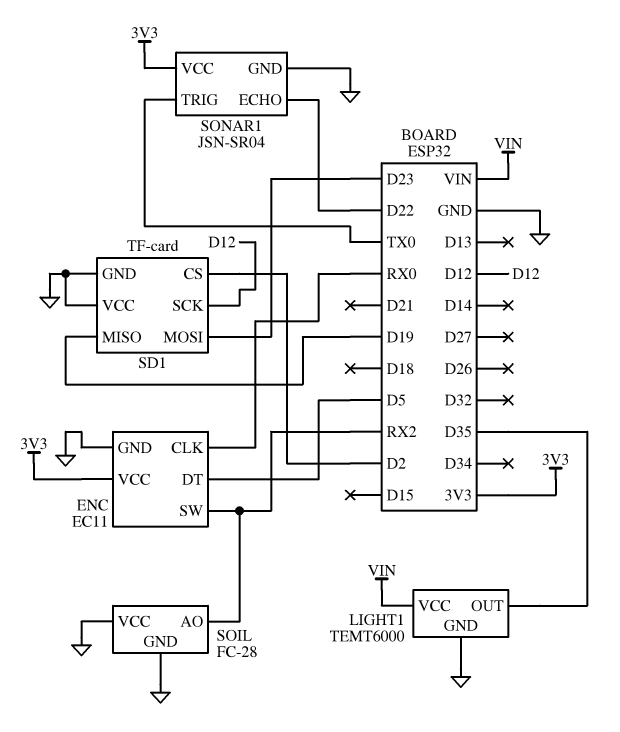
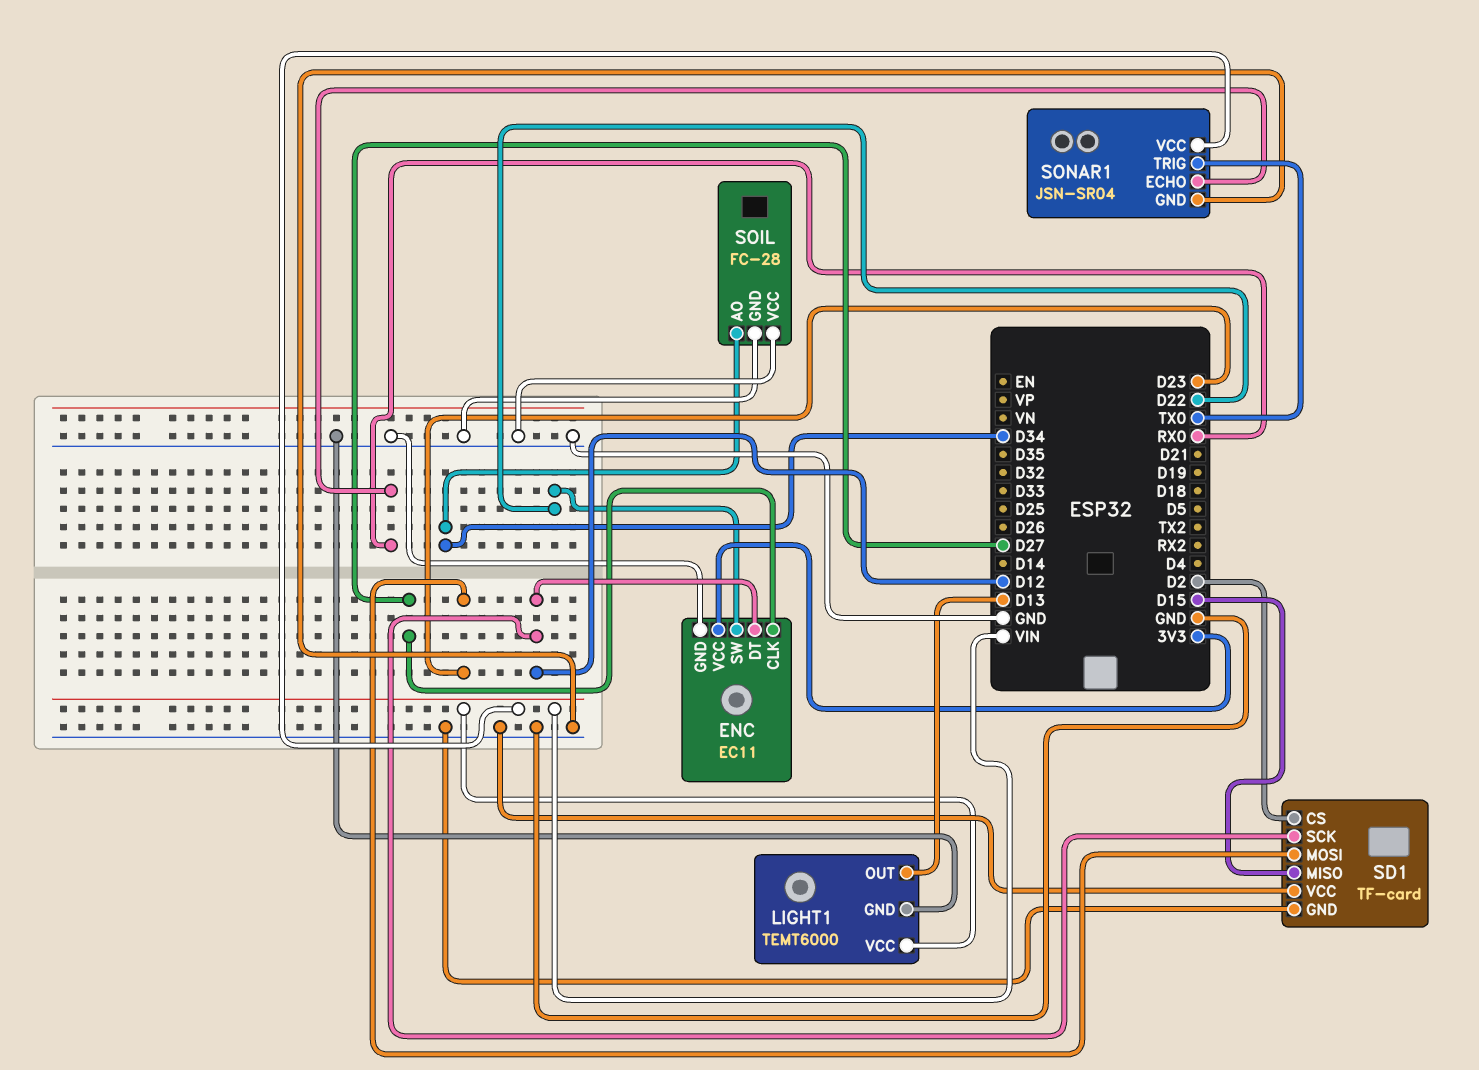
ENC pin CLK: RX0 -> D27
ENC pin DT: D5 -> D12
ENC pin SW: RX2 -> D22
LIGHT1 pin OUT: D35 -> D13
SD1 pin MISO: D19 -> D15
SOIL pin AO: RX2 -> D34
SONAR1 pin ECHO: D22 -> RX0
SONAR1 pin VCC: 3V3 -> VIN

